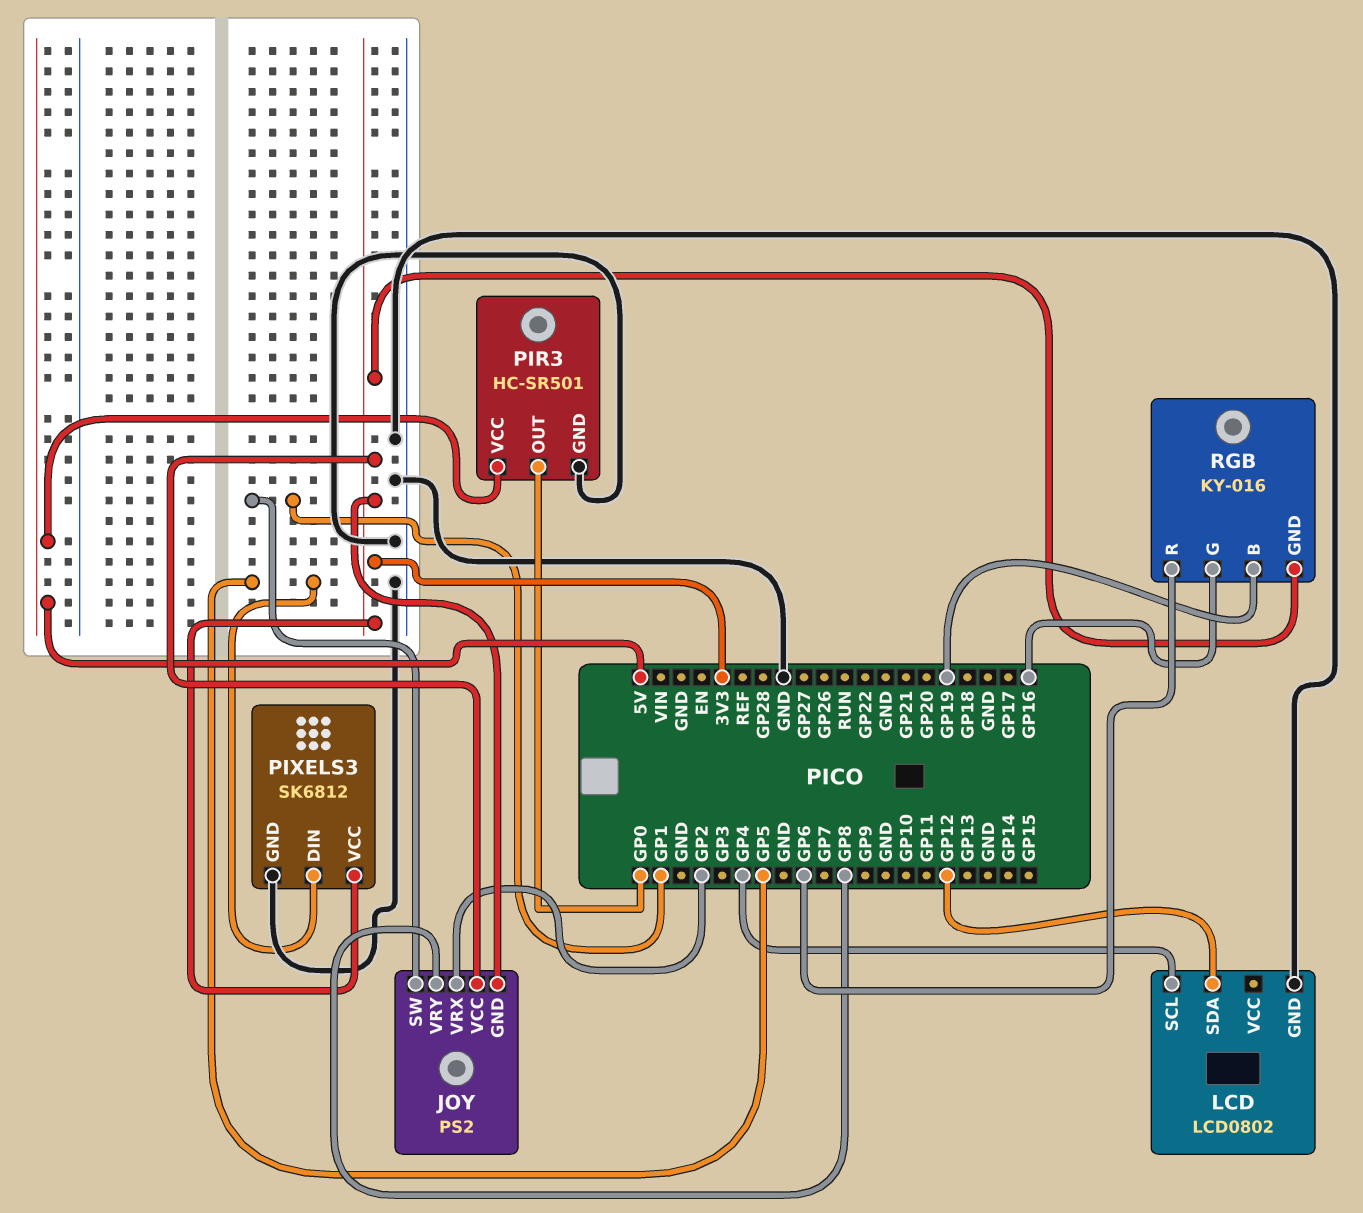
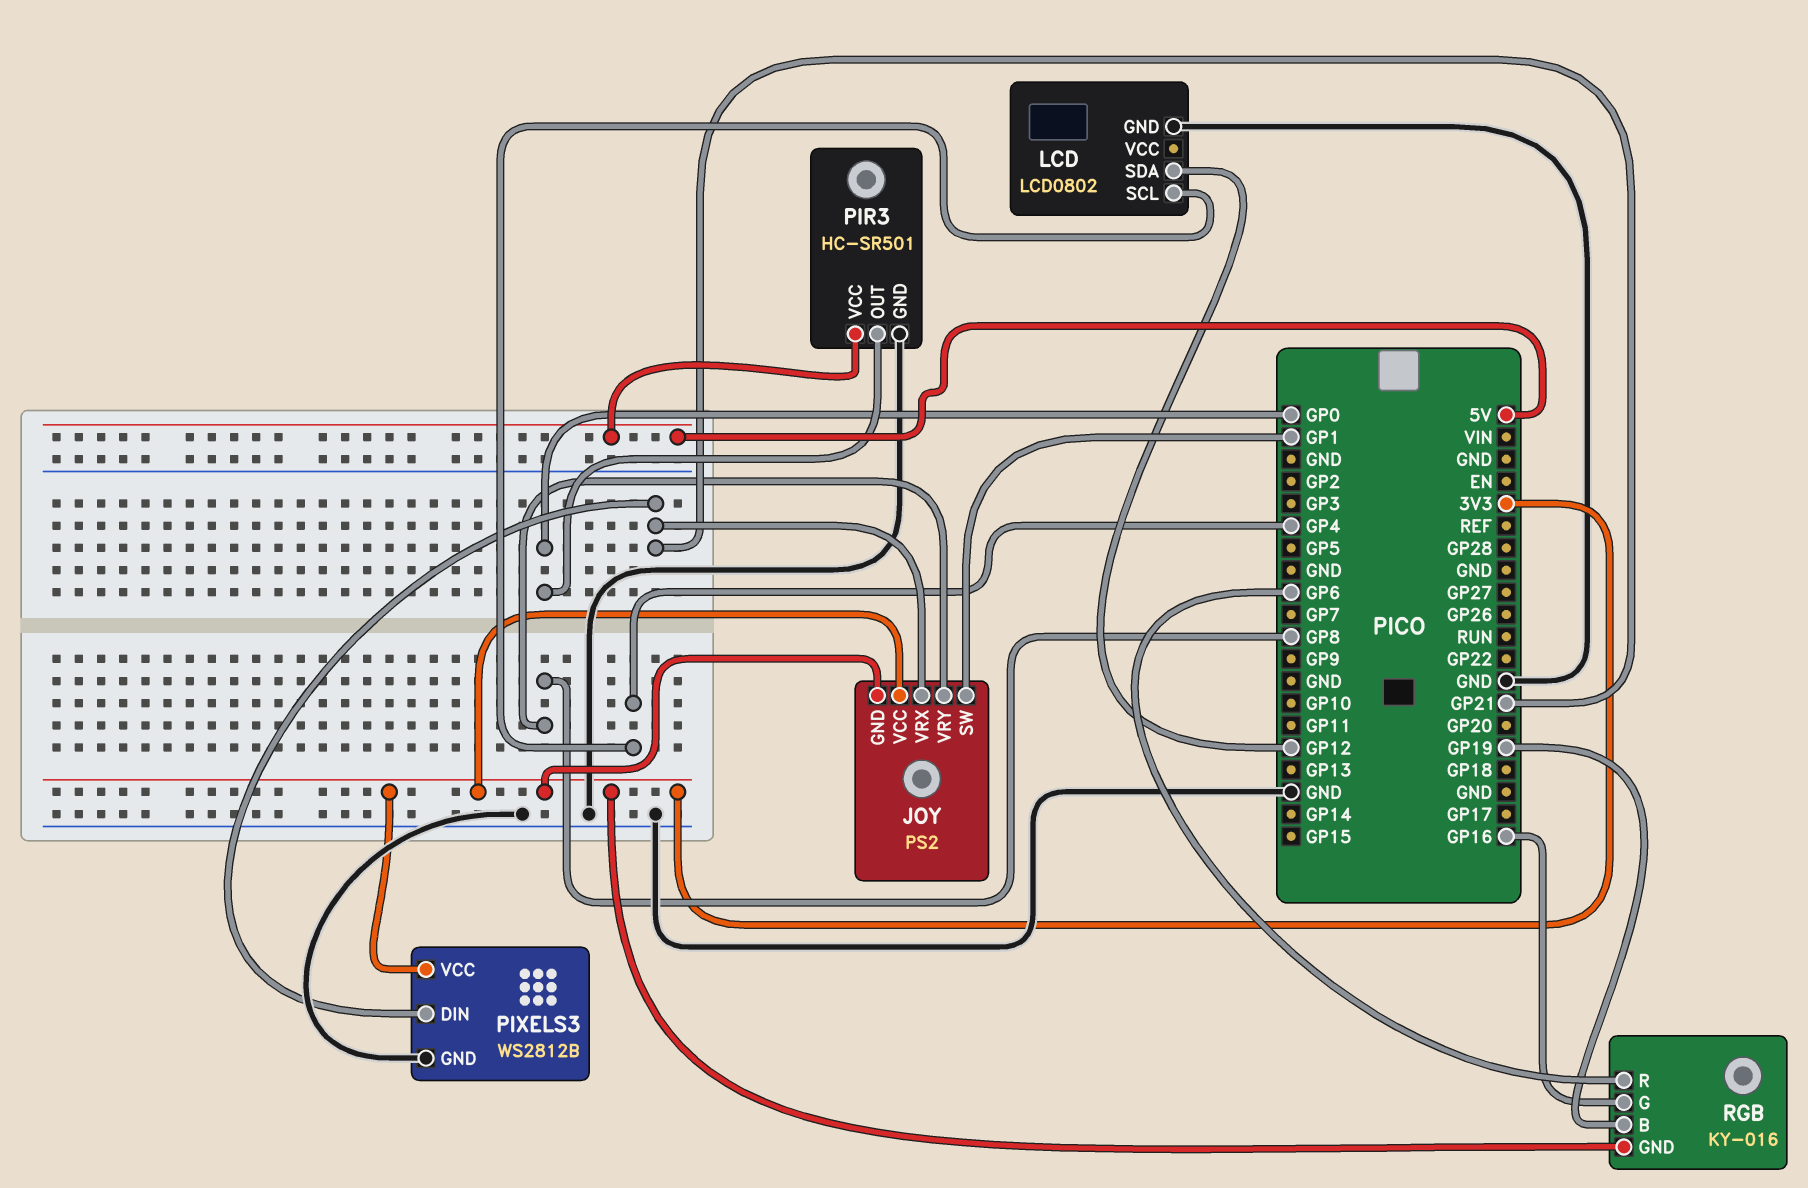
JOY pin VRX: GP2 -> GP21
PIXELS3: SK6812 -> WS2812B
PIXELS3 pin DIN: GP5 -> GP21

